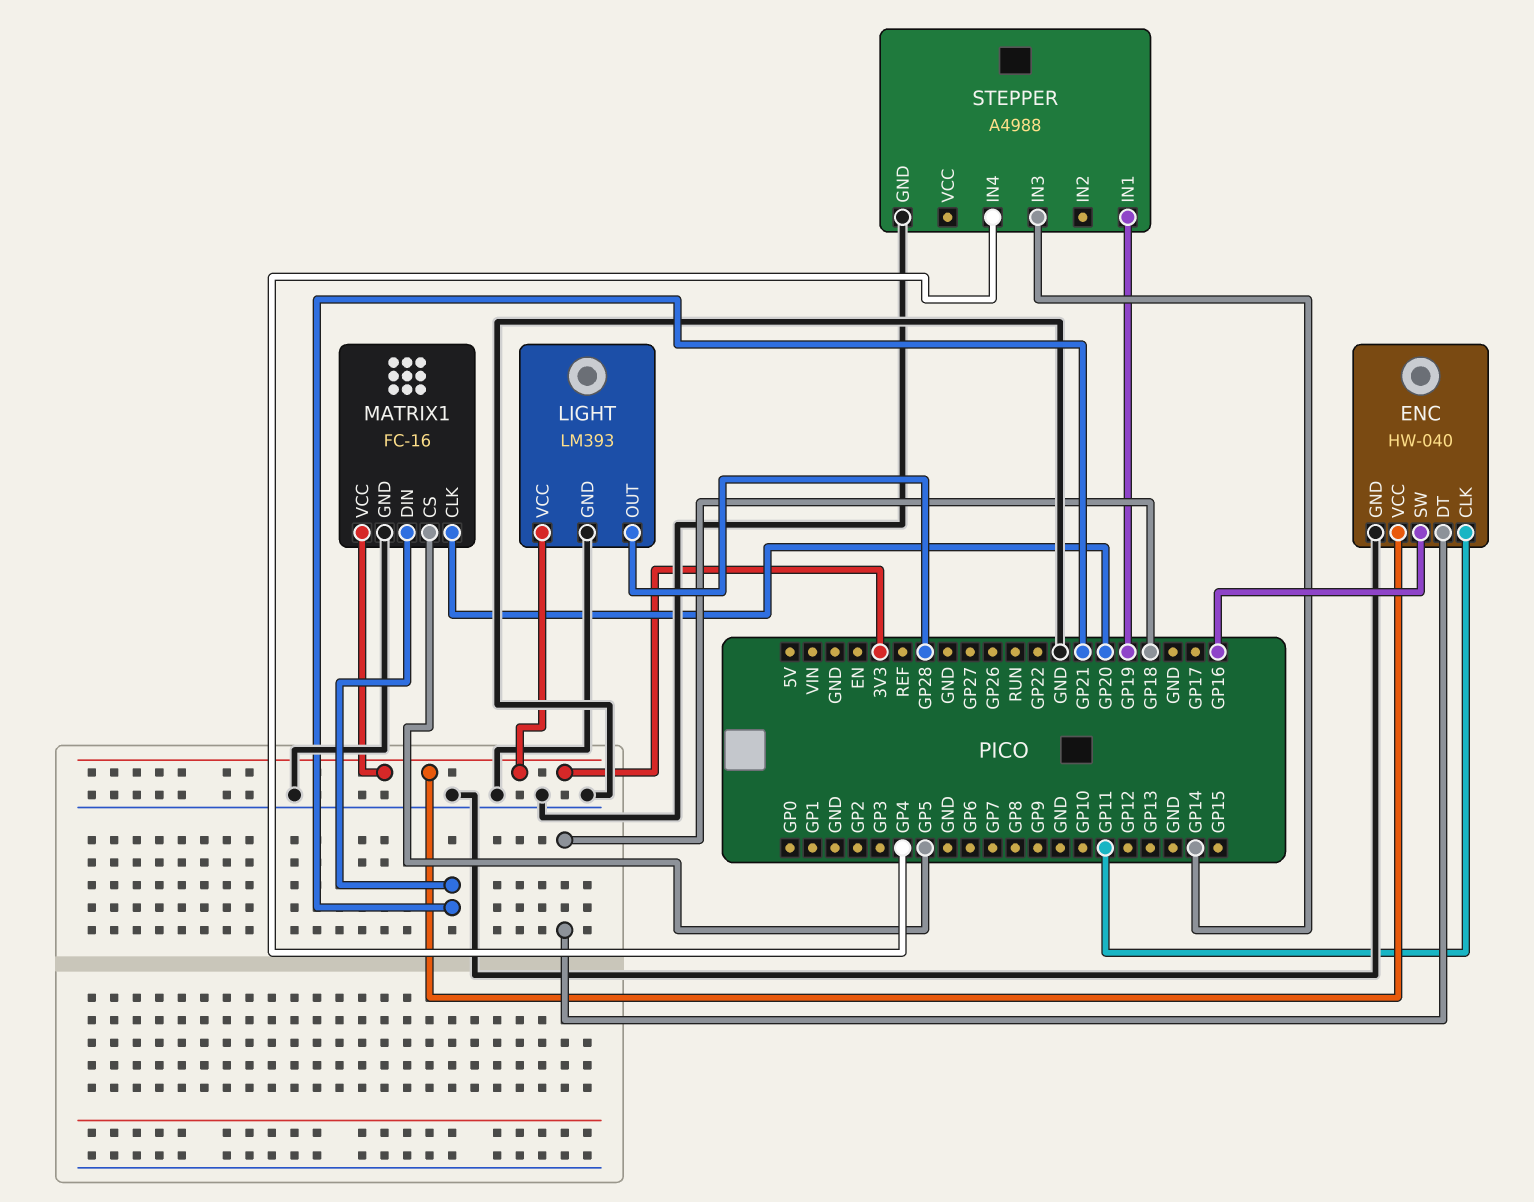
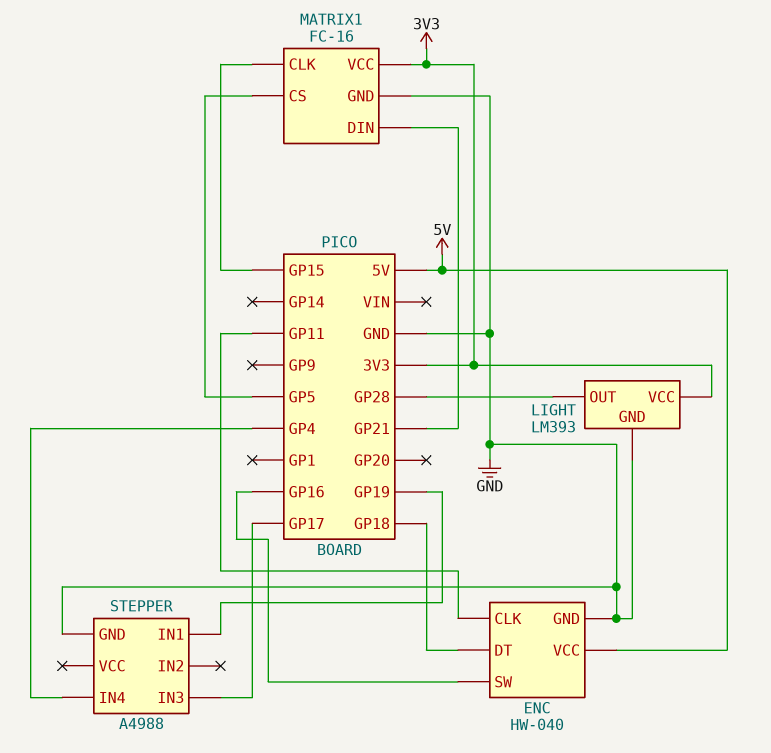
ENC pin VCC: 3V3 -> 5V
MATRIX1 pin CLK: GP20 -> GP15
STEPPER pin IN3: GP14 -> GP17

